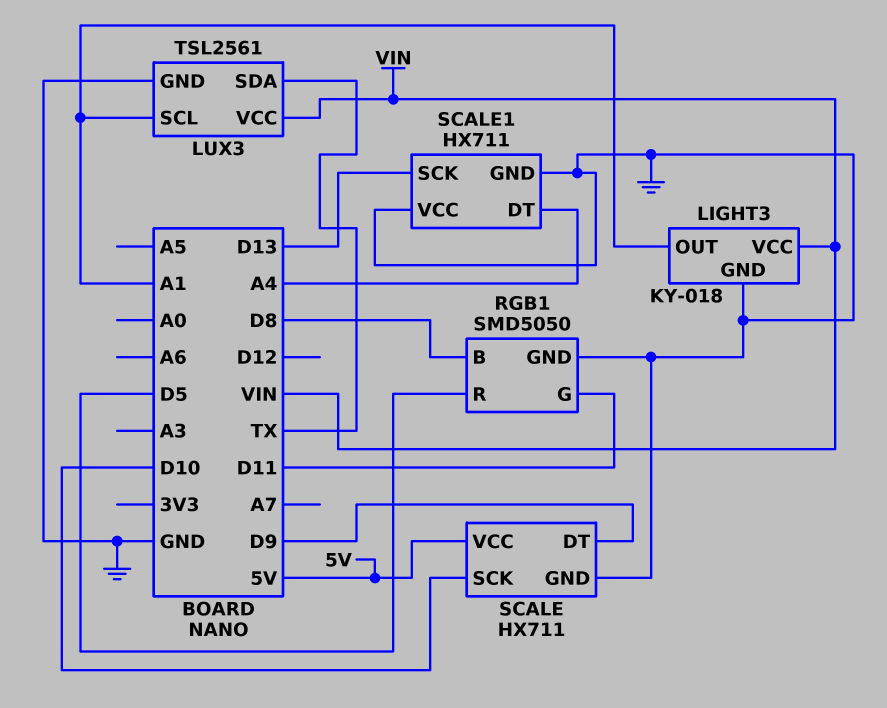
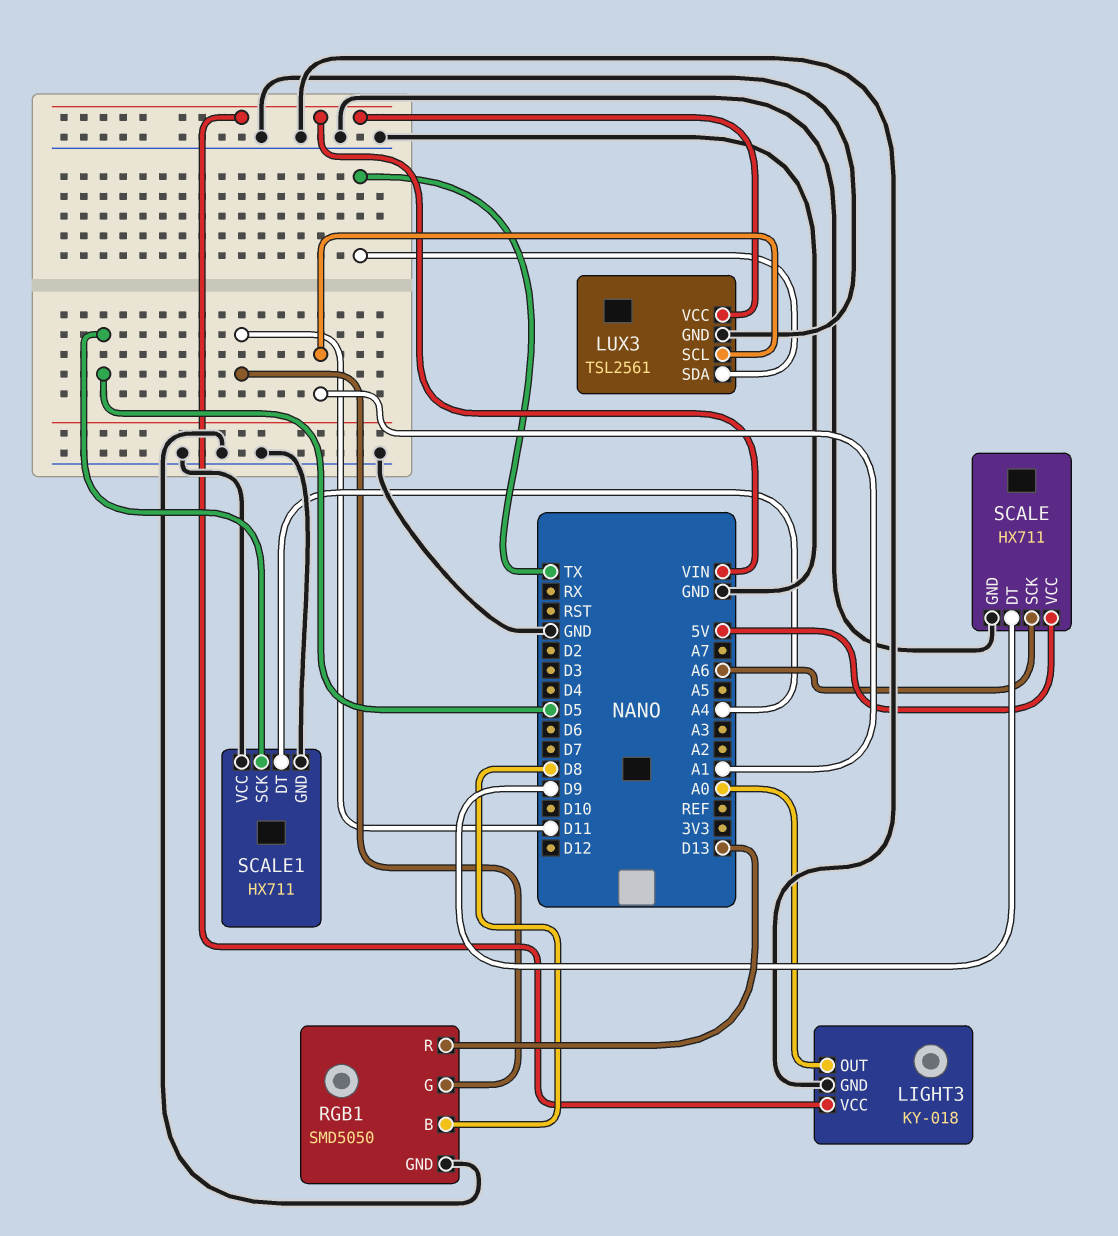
LIGHT3 pin OUT: A1 -> A0
RGB1 pin R: D5 -> D13
SCALE pin SCK: D10 -> A6
SCALE1 pin SCK: D13 -> D5

